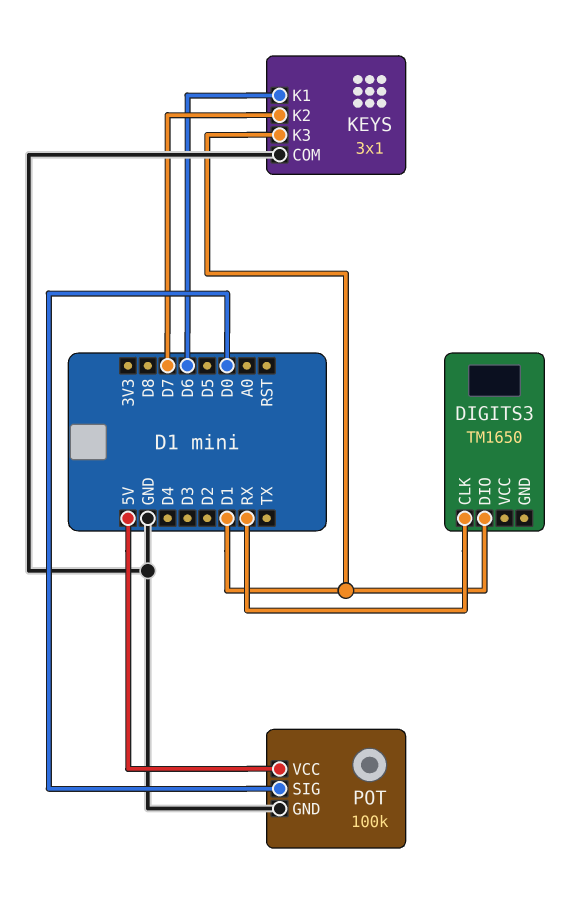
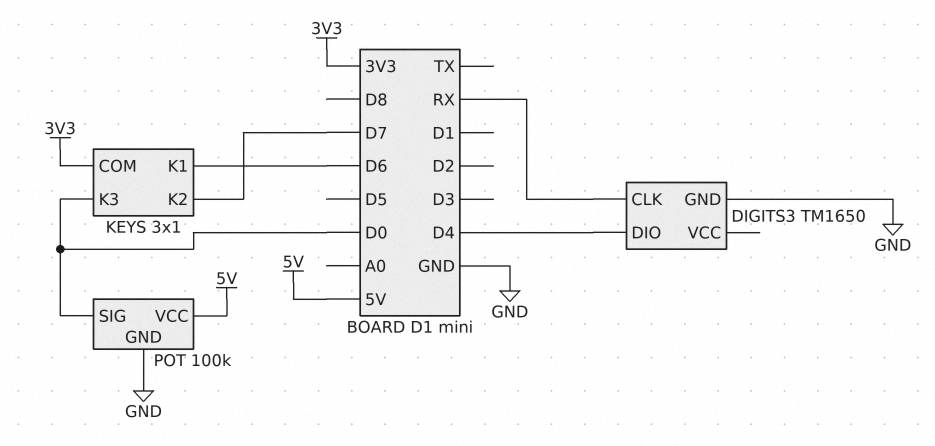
DIGITS3 pin DIO: D1 -> D4
DIGITS3 pin GND: none -> GND
KEYS pin COM: GND -> 3V3
KEYS pin K3: D1 -> D0

